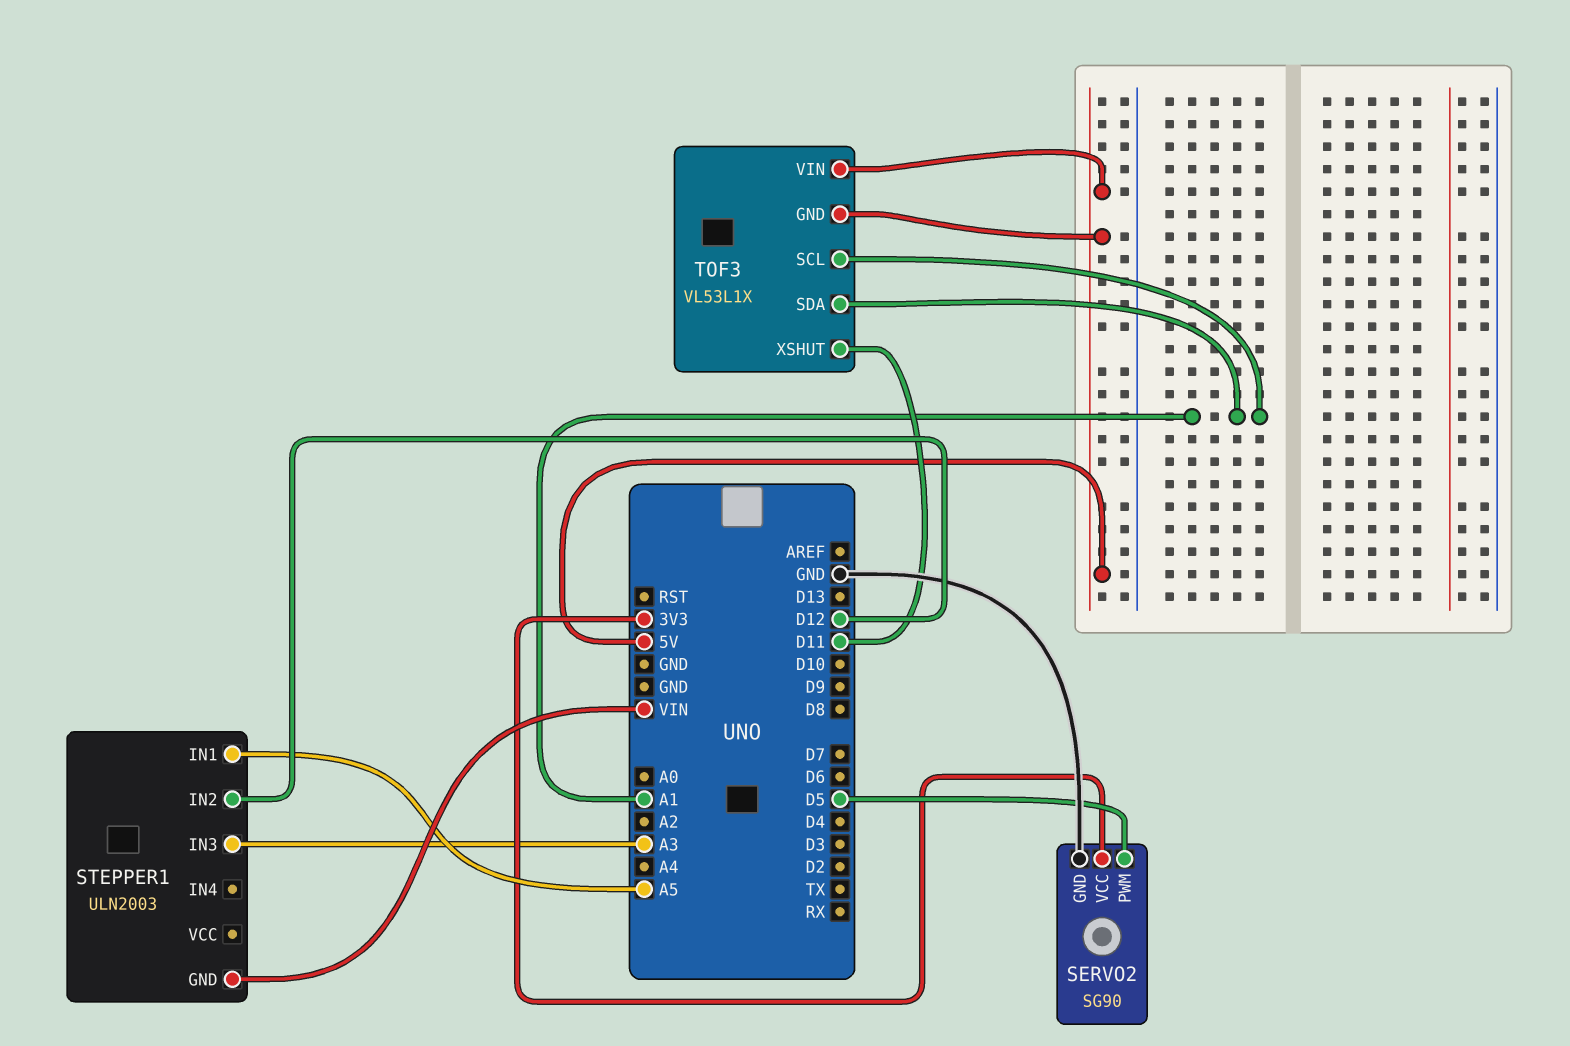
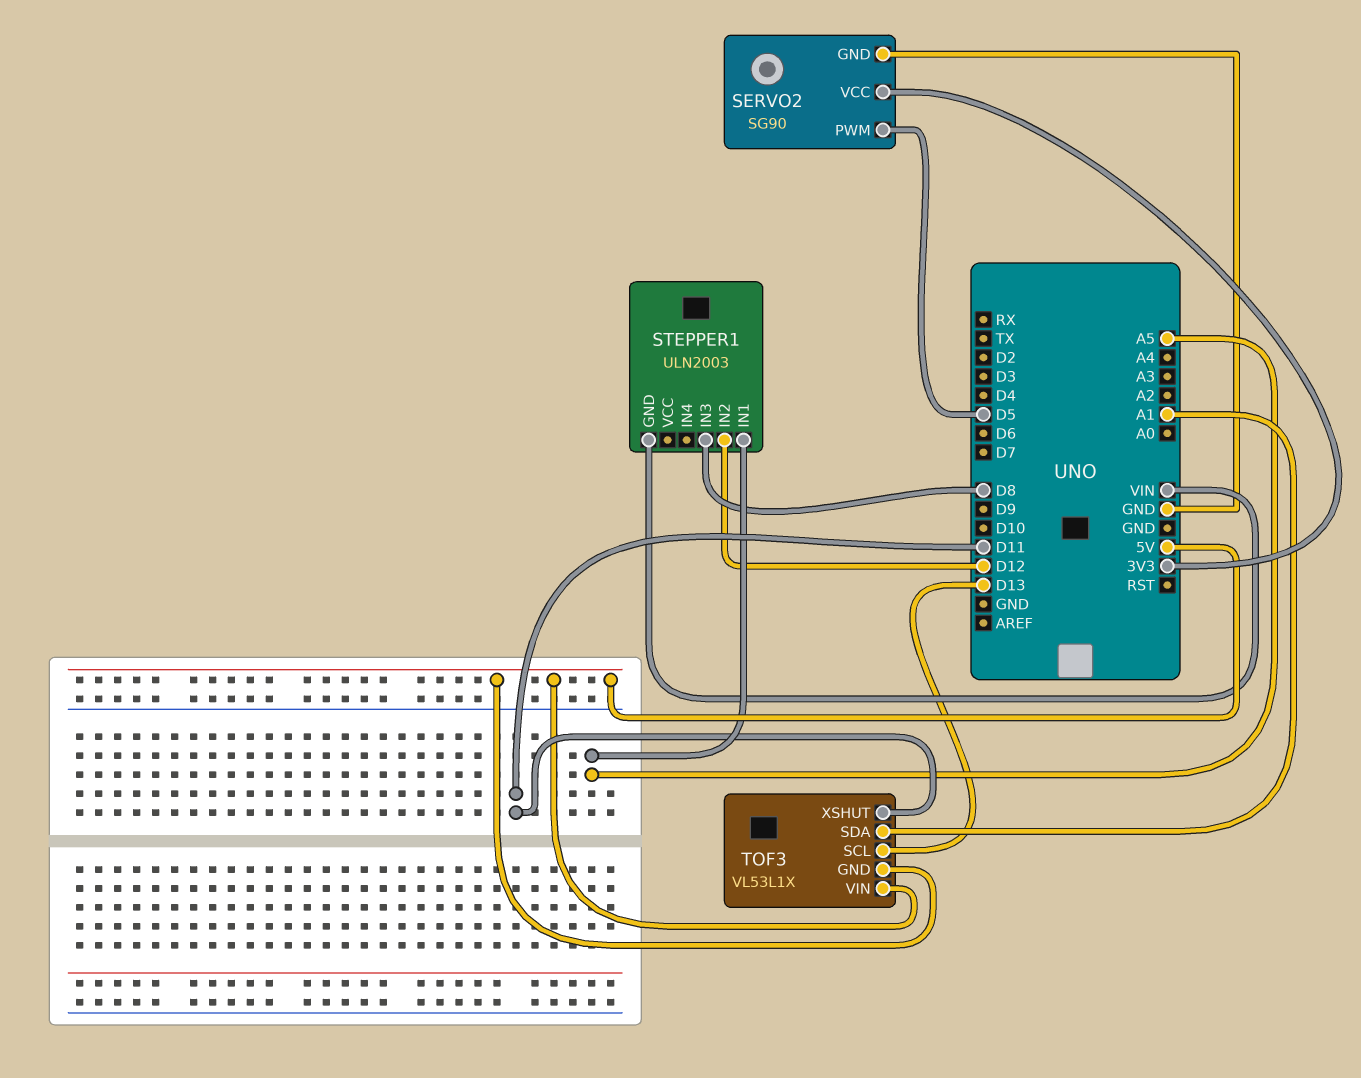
STEPPER1 pin IN3: A3 -> D8
TOF3 pin SCL: A1 -> D13

